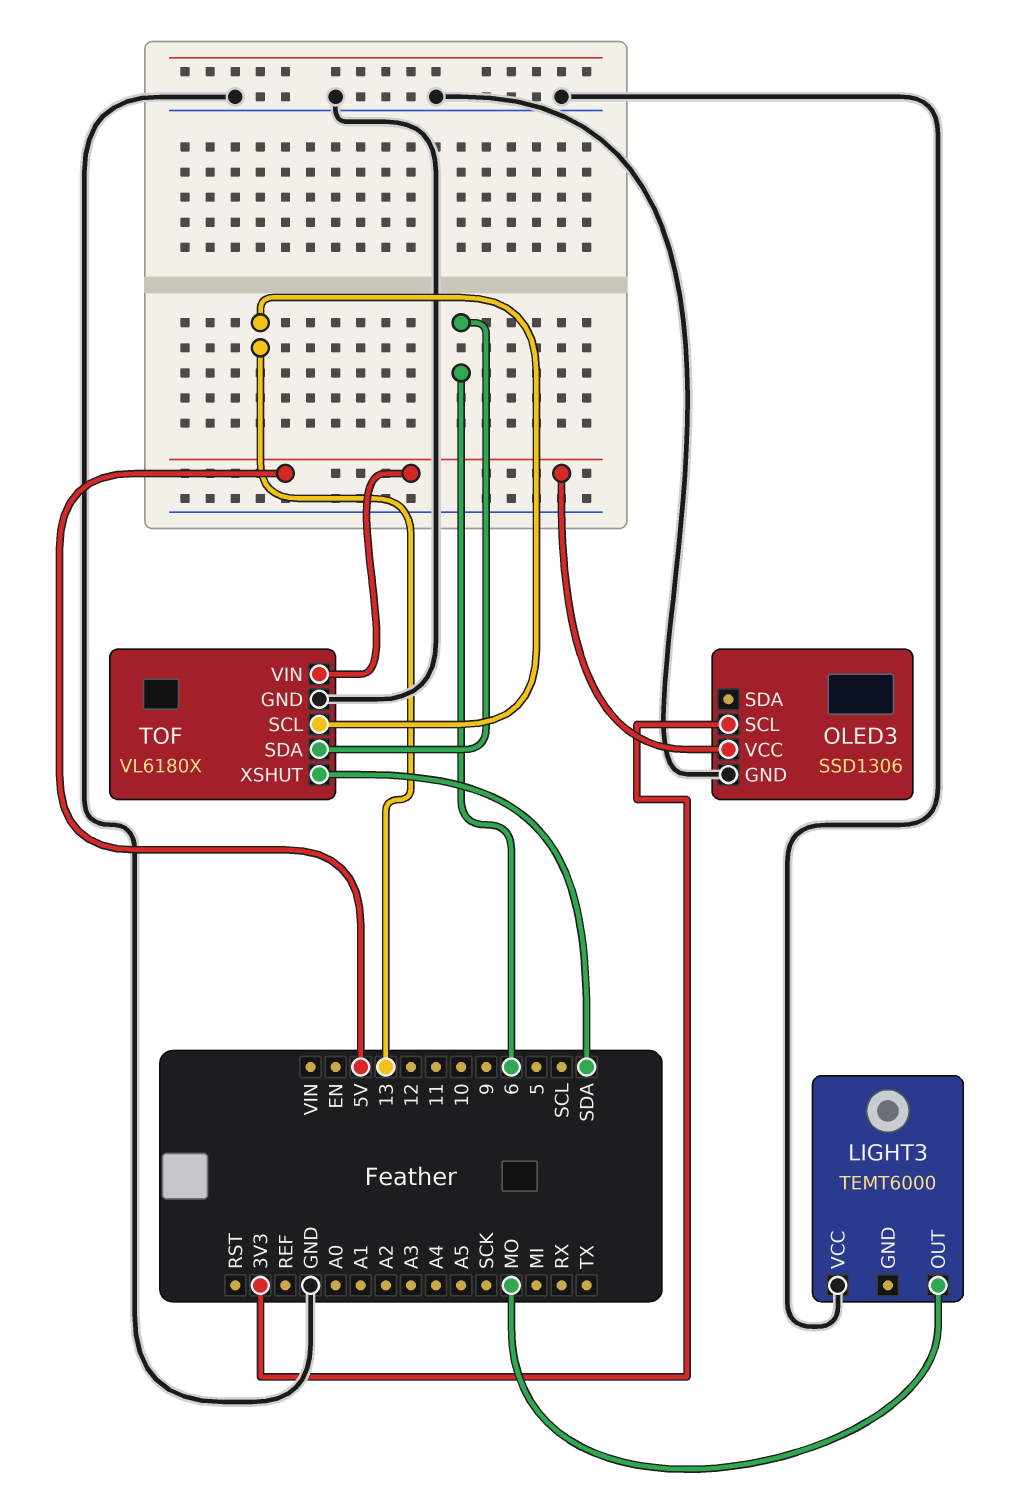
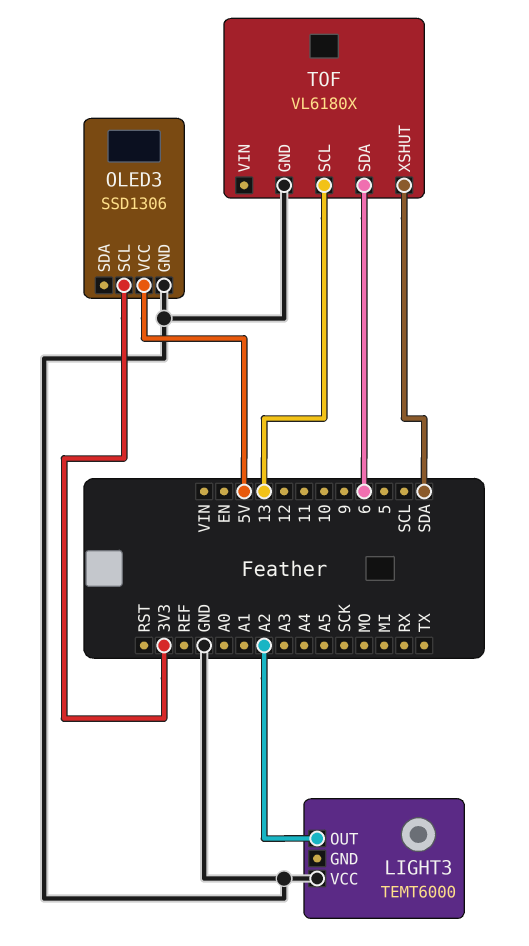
LIGHT3 pin OUT: MO -> A2
TOF pin VIN: 5V -> none

